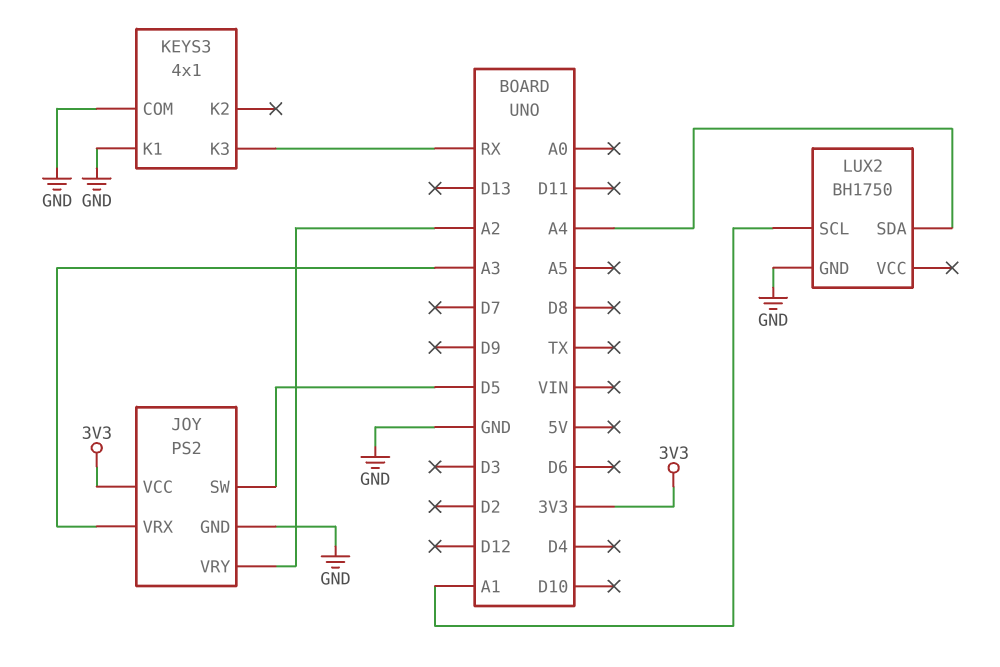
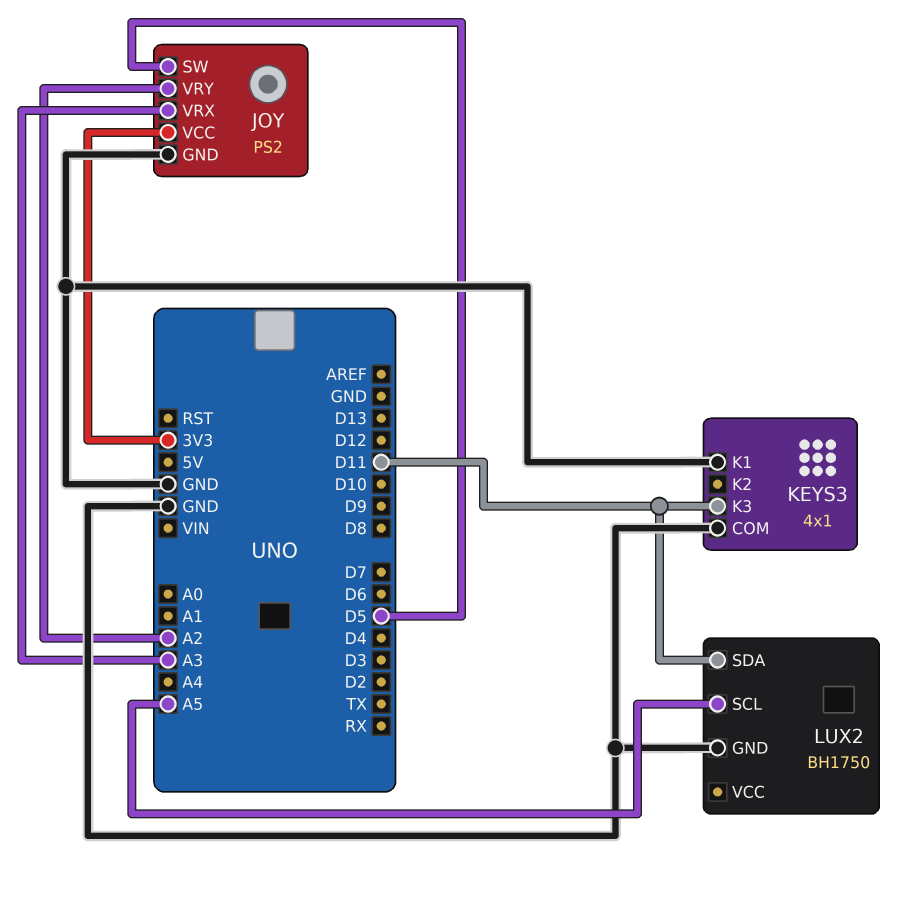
KEYS3 pin K3: RX -> D11
LUX2 pin SCL: A1 -> A5
LUX2 pin SDA: A4 -> D11

